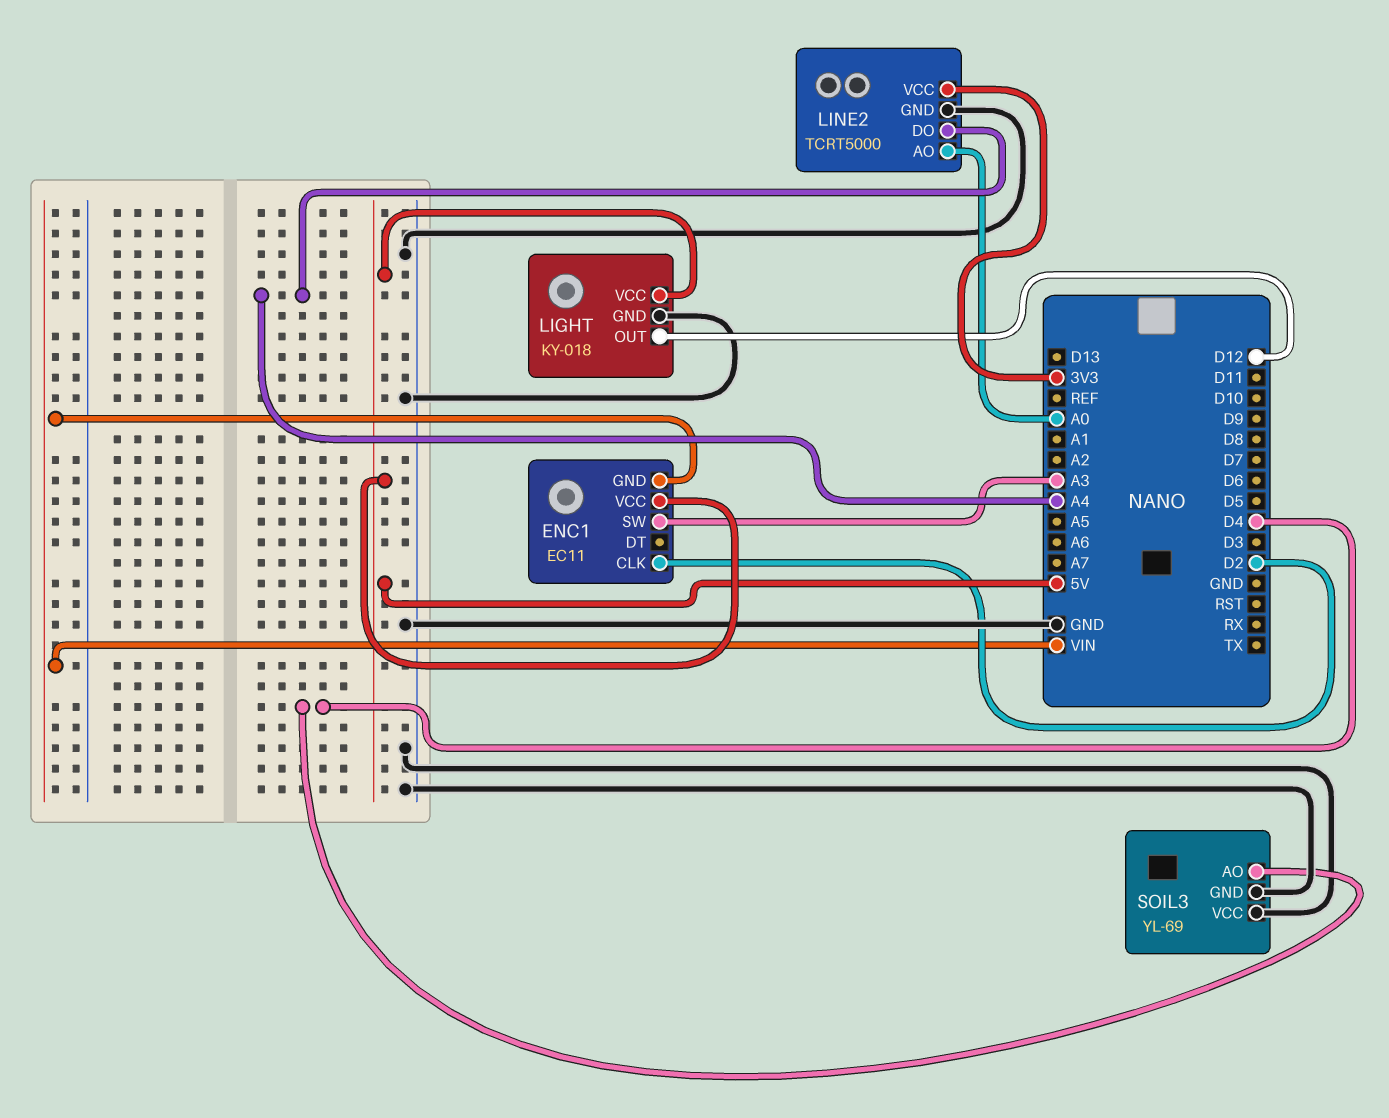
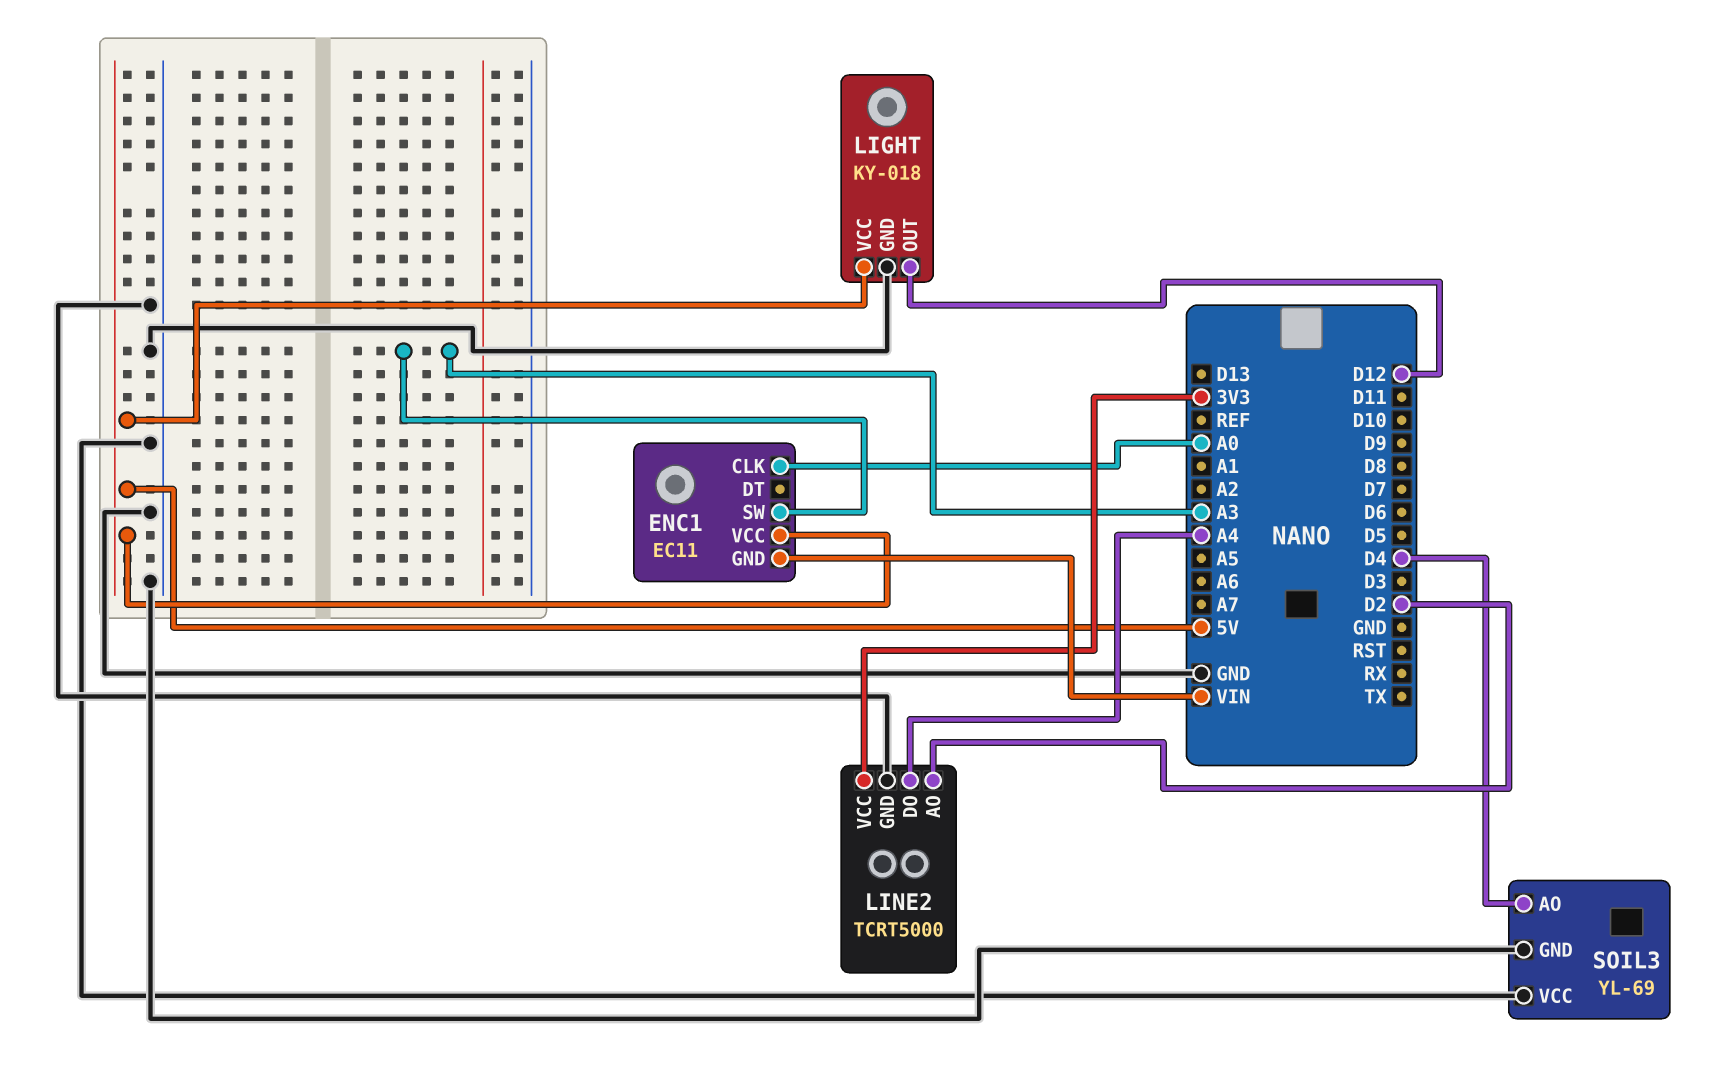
ENC1 pin CLK: D2 -> A0
LINE2 pin AO: A0 -> D2

